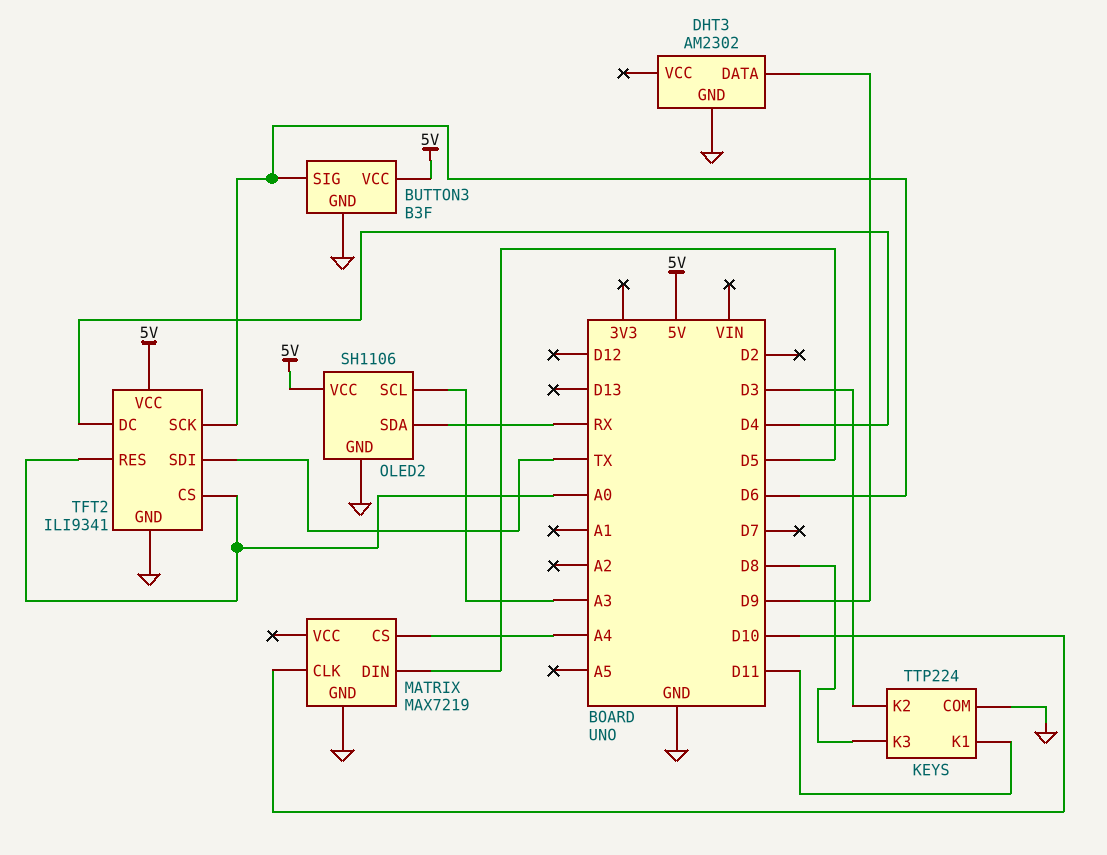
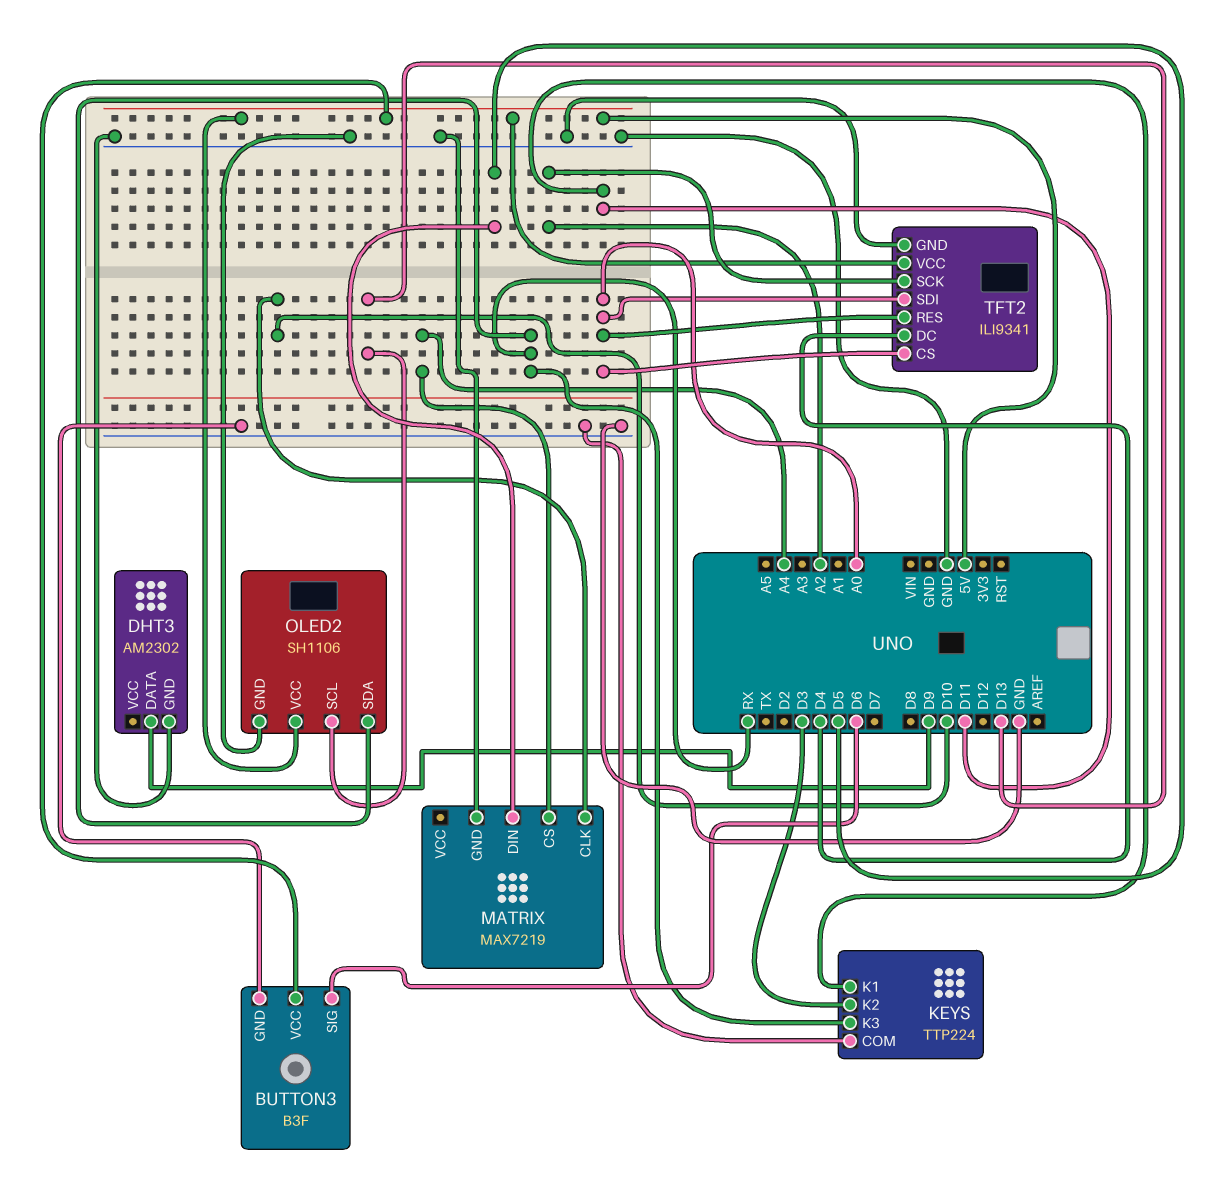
KEYS pin K3: D8 -> RX
OLED2 pin SCL: A3 -> D13
TFT2 pin SCK: D6 -> A2
TFT2 pin SDI: TX -> A0

